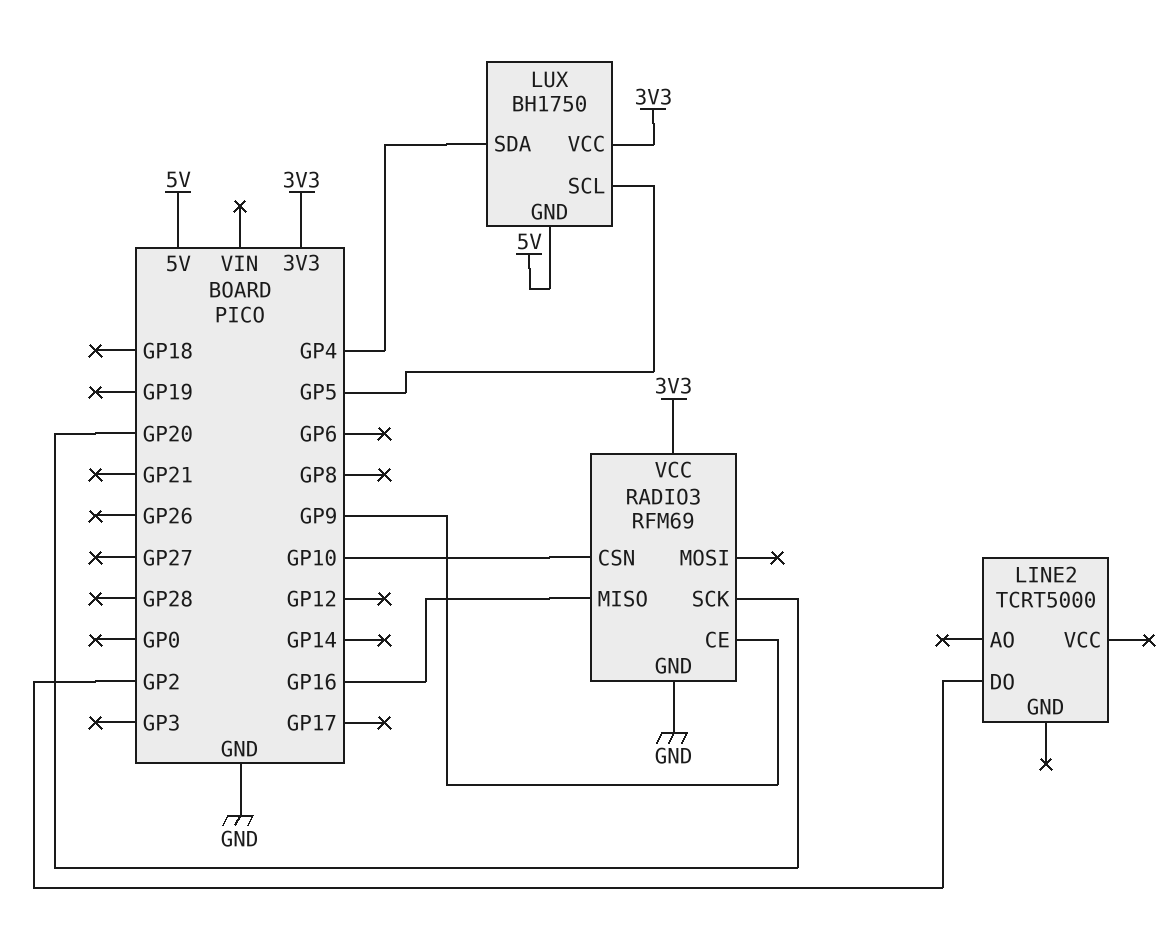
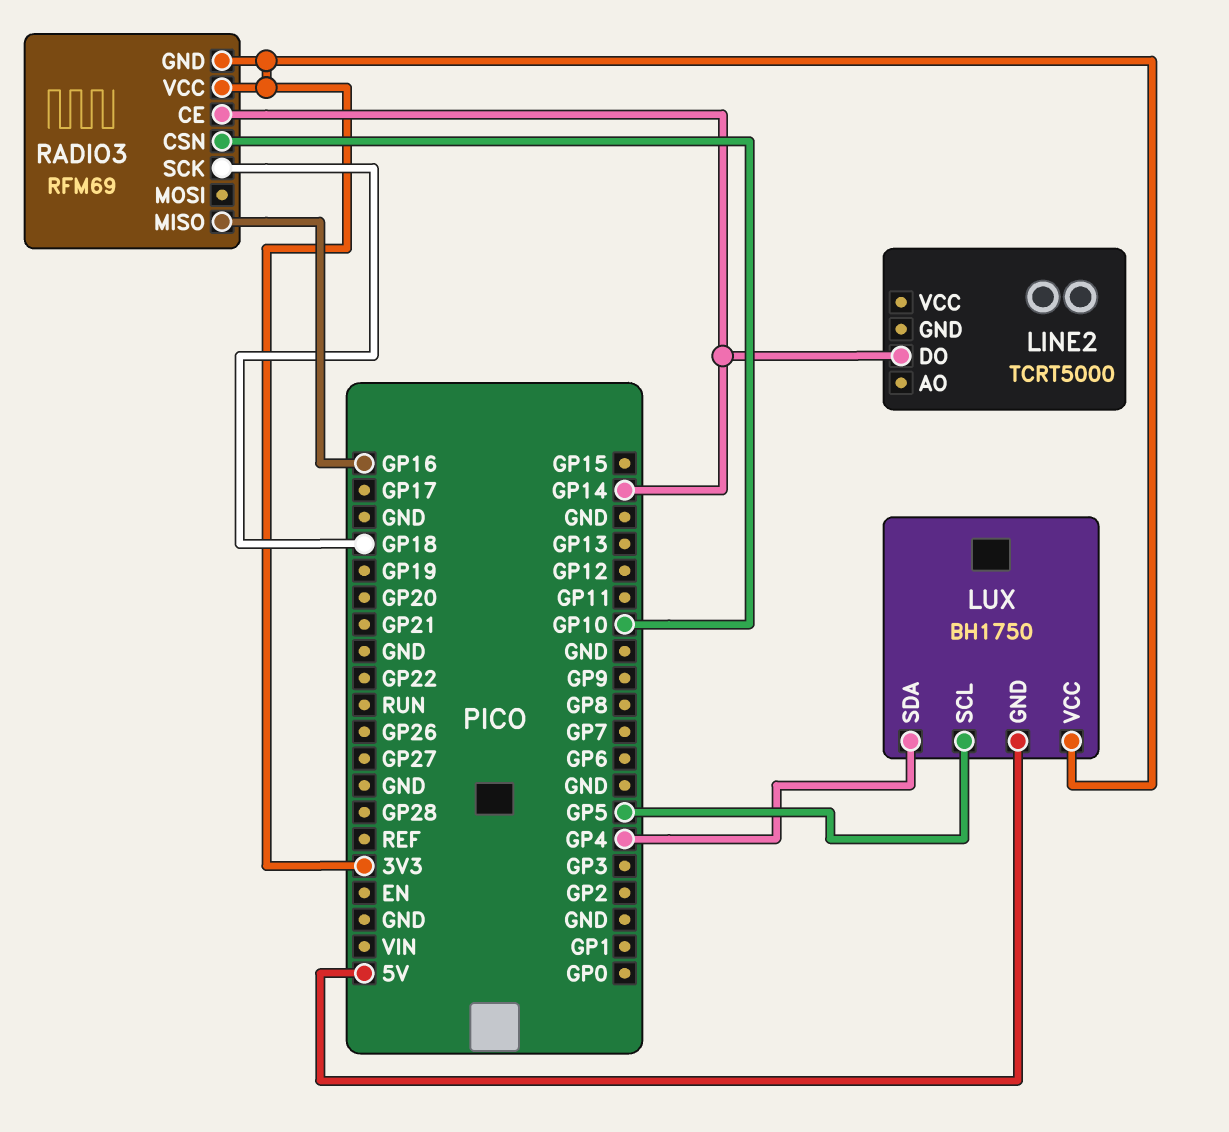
LINE2 pin DO: GP2 -> GP14
RADIO3 pin CE: GP9 -> GP14
RADIO3 pin GND: GND -> 3V3
RADIO3 pin SCK: GP20 -> GP18

